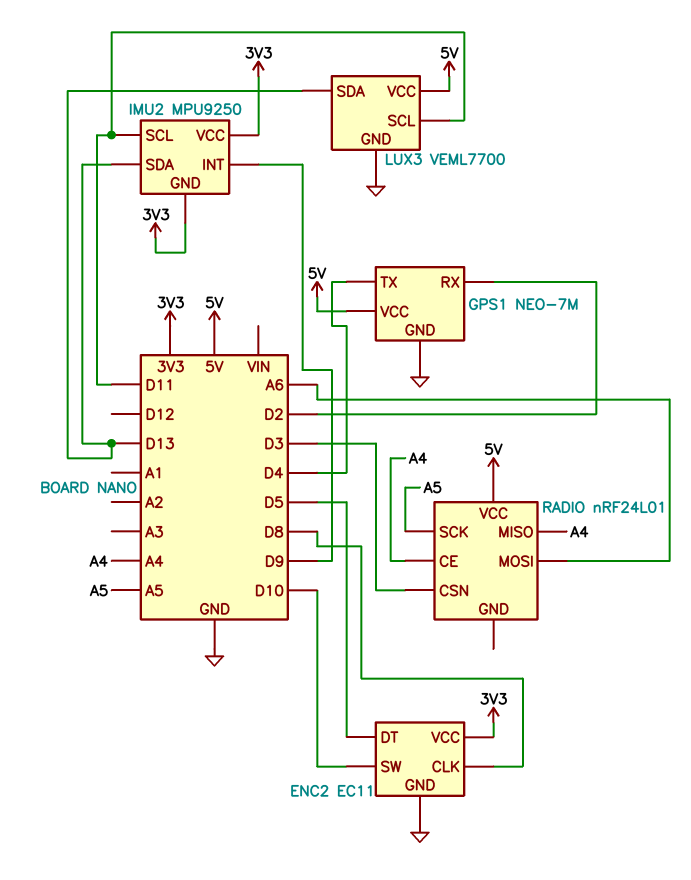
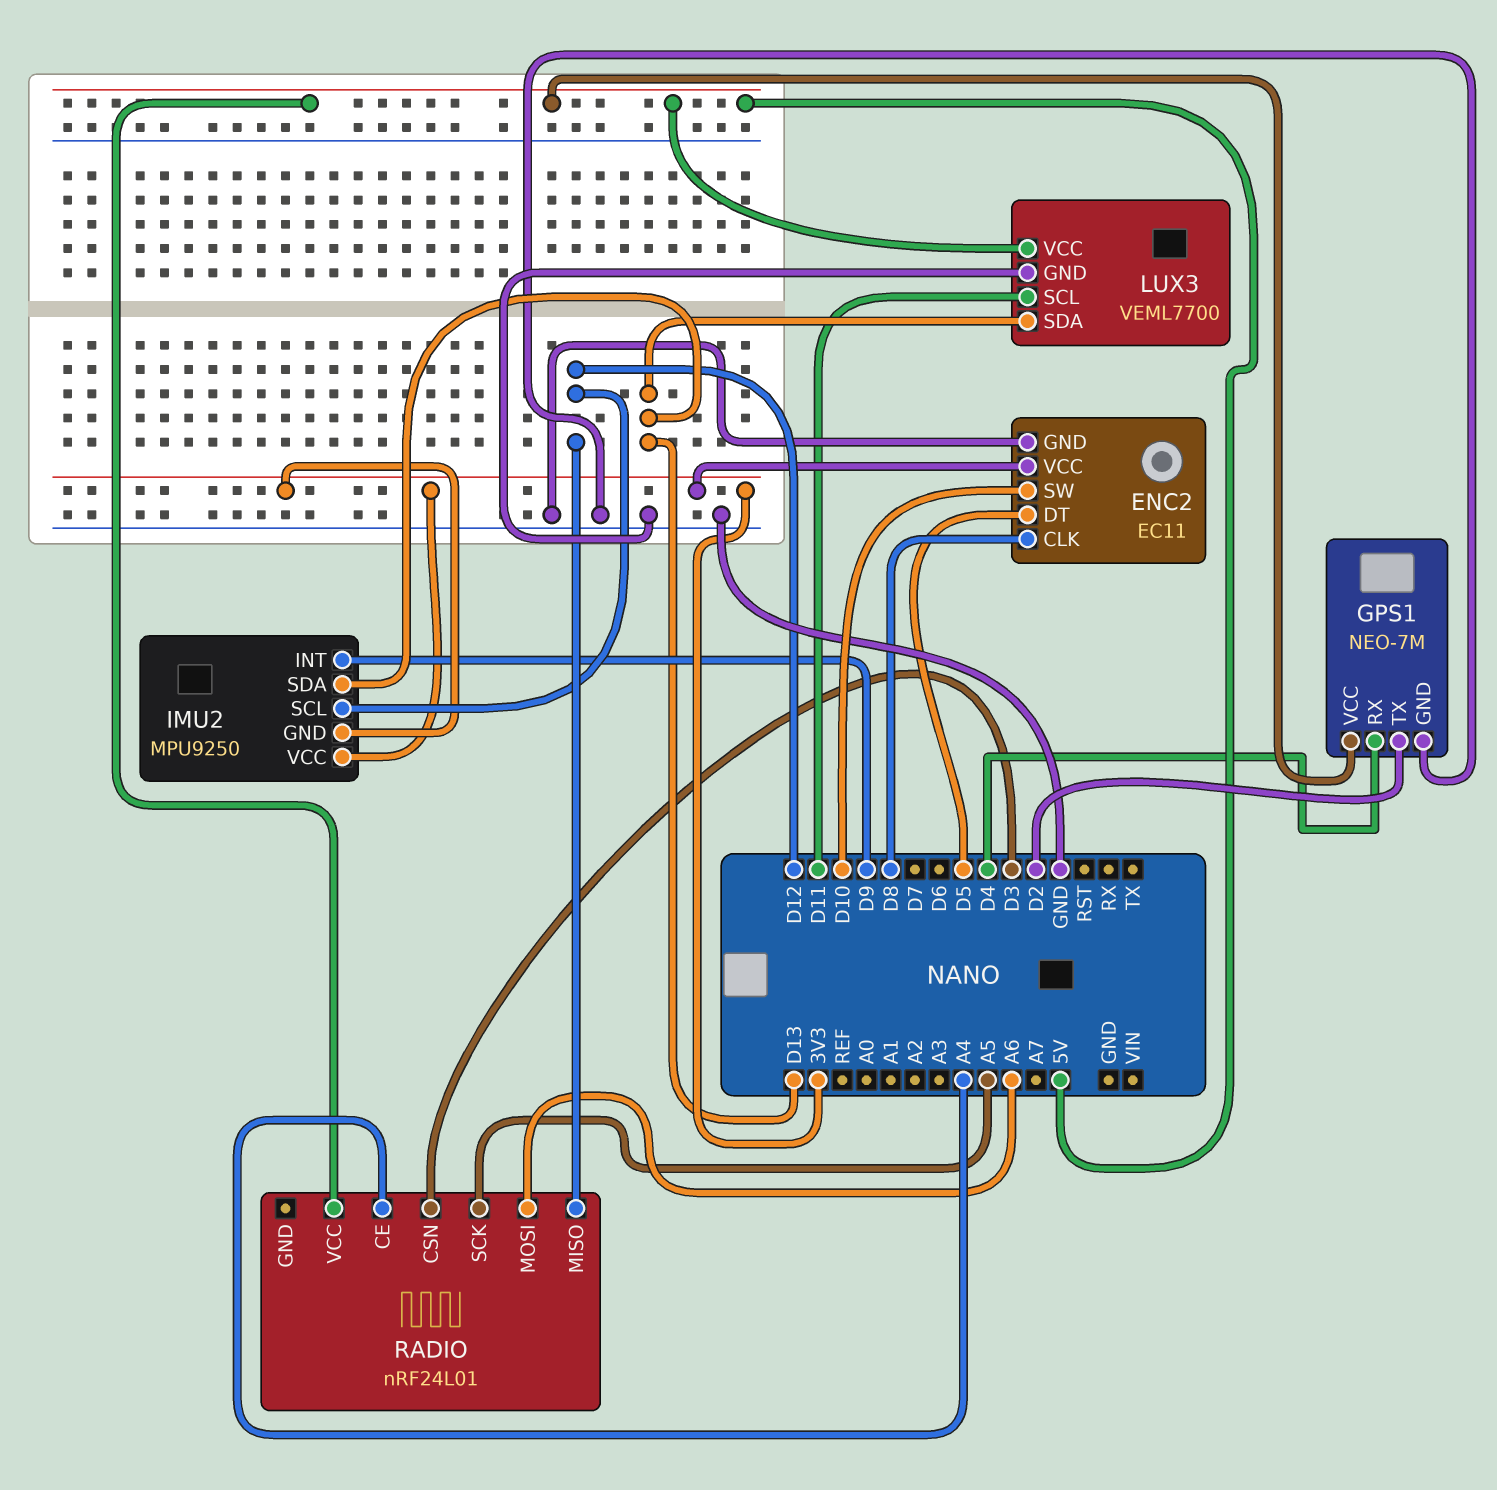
GPS1 pin RX: D2 -> D4
GPS1 pin TX: D4 -> D2
IMU2 pin SCL: D11 -> D12
RADIO pin MISO: A4 -> D12

